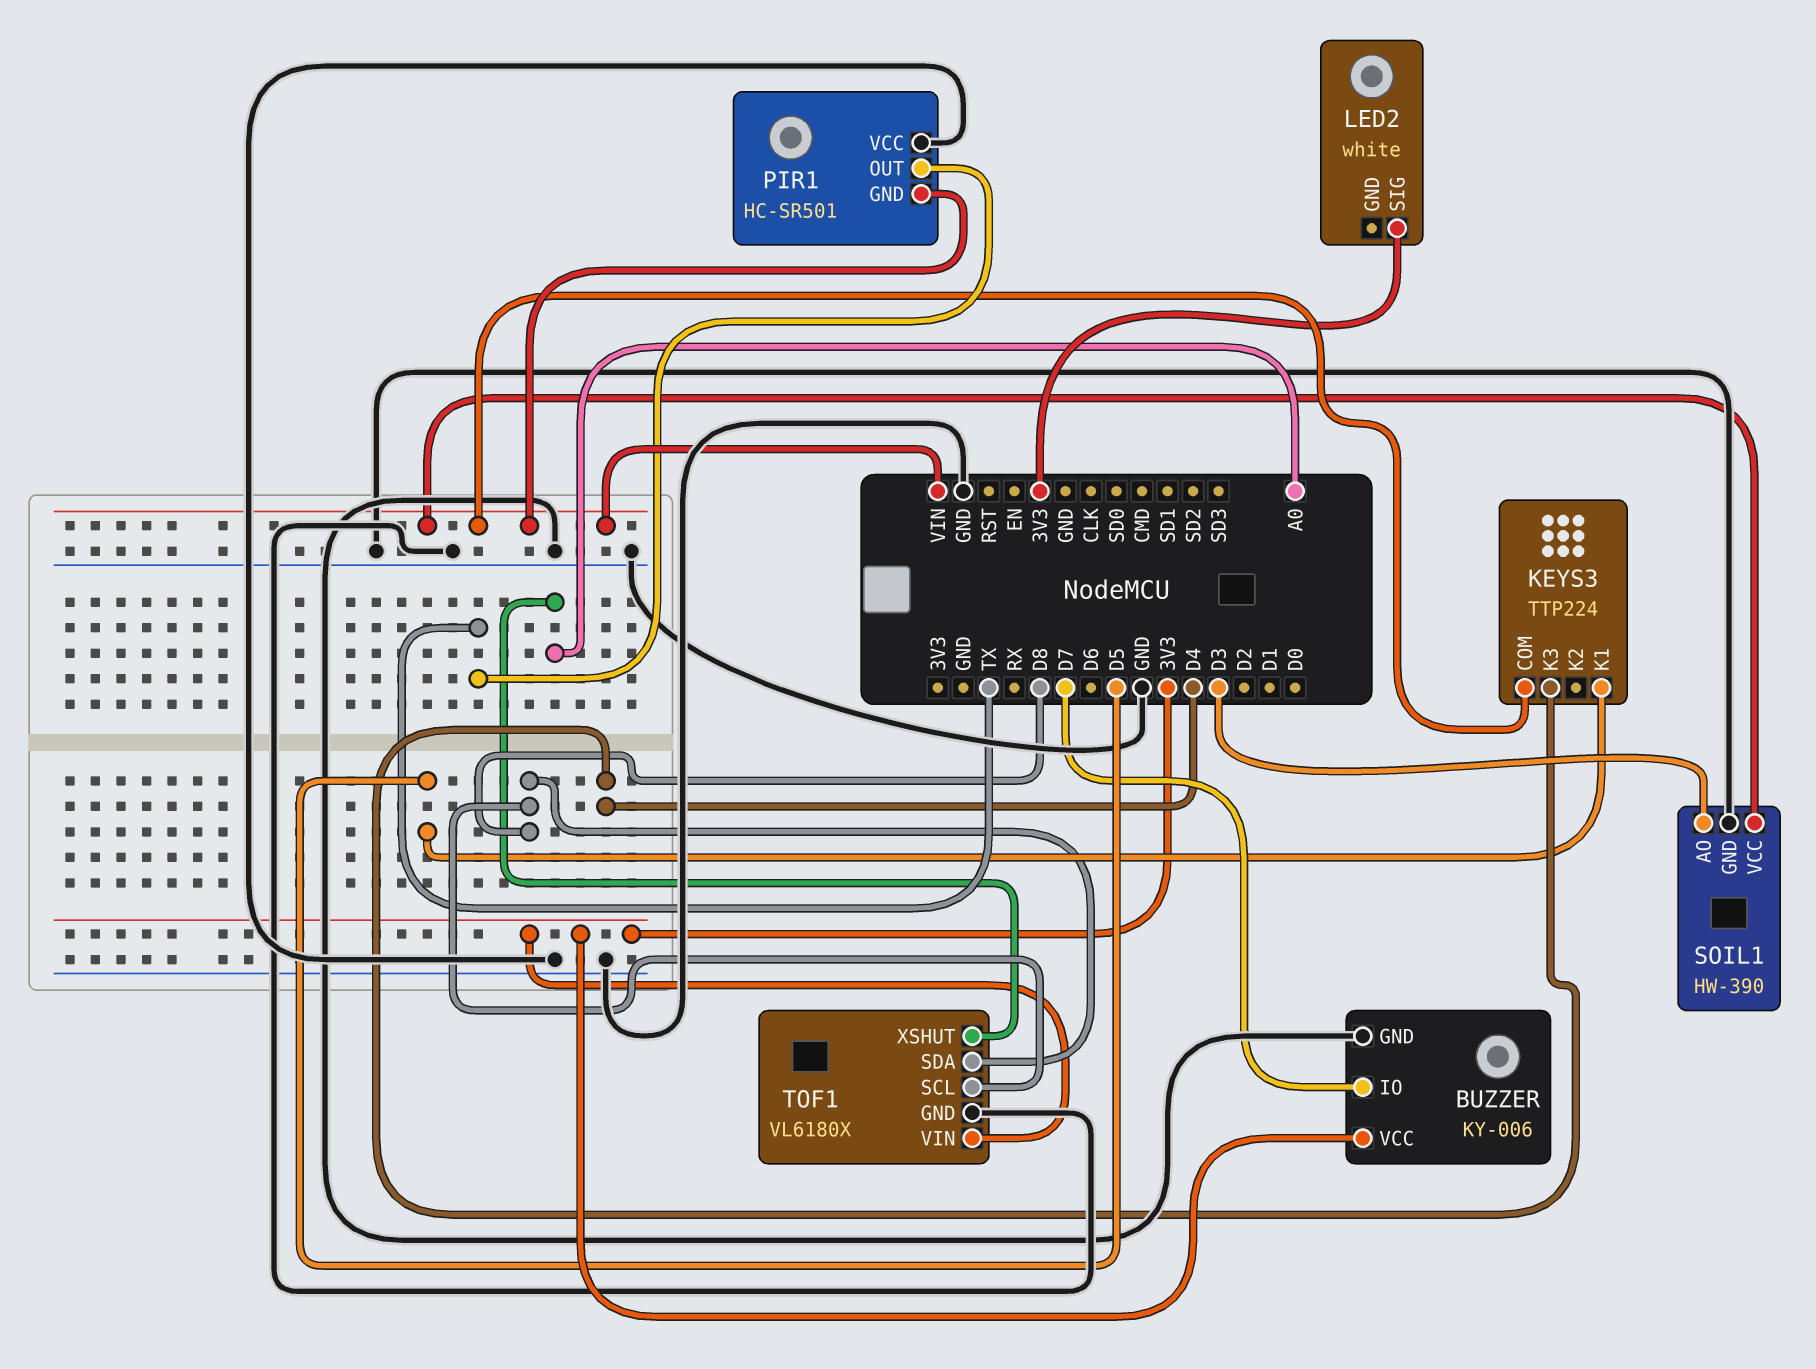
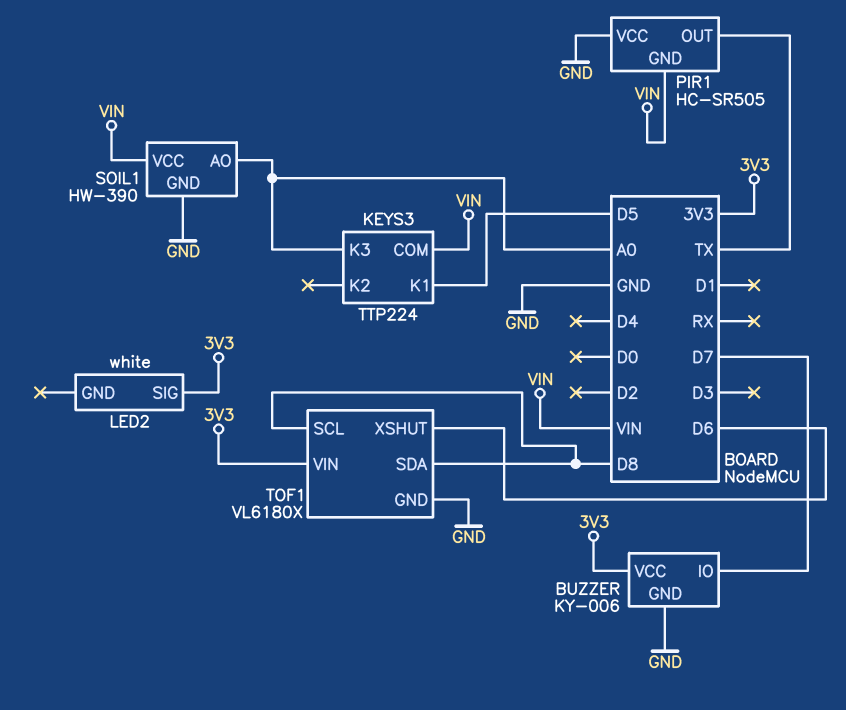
KEYS3 pin K3: D4 -> A0
PIR1: HC-SR501 -> HC-SR505
SOIL1 pin AO: D3 -> A0
TOF1 pin XSHUT: A0 -> D6

